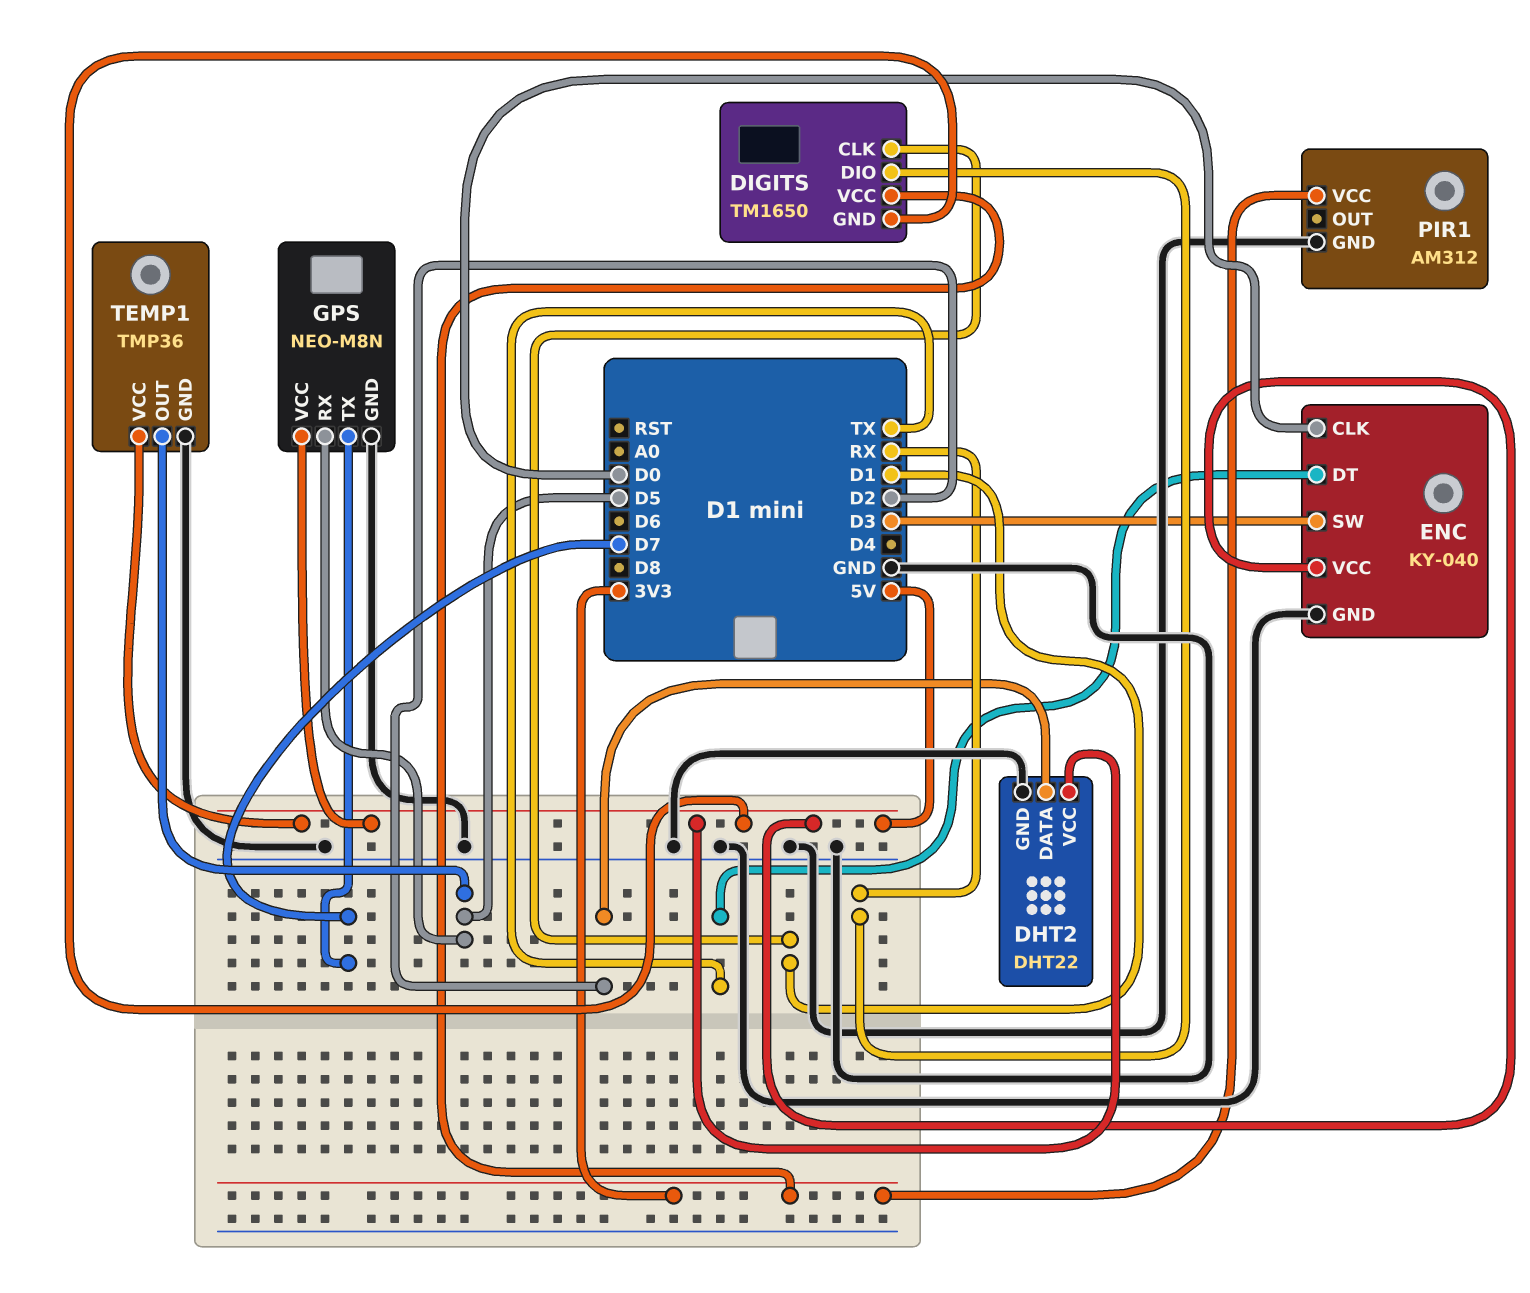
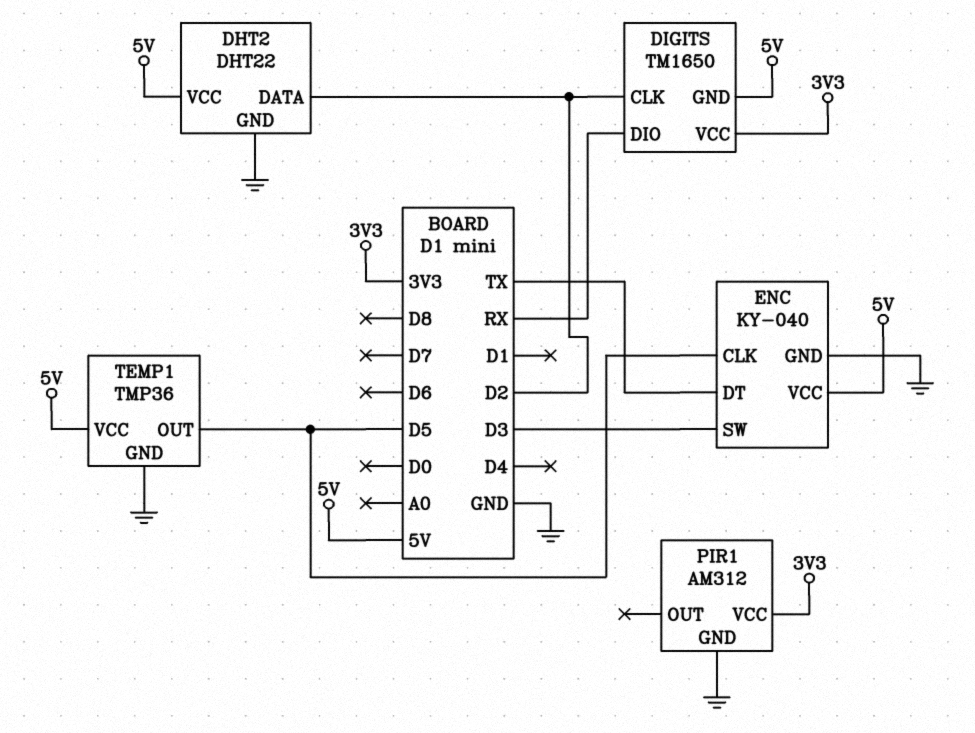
DIGITS pin CLK: D1 -> D2
ENC pin CLK: D0 -> D5
GPS: NEO-M8N -> none
GPS pin GND: GND -> none
GPS pin RX: D5 -> none
GPS pin TX: D7 -> none
GPS pin VCC: 5V -> none

